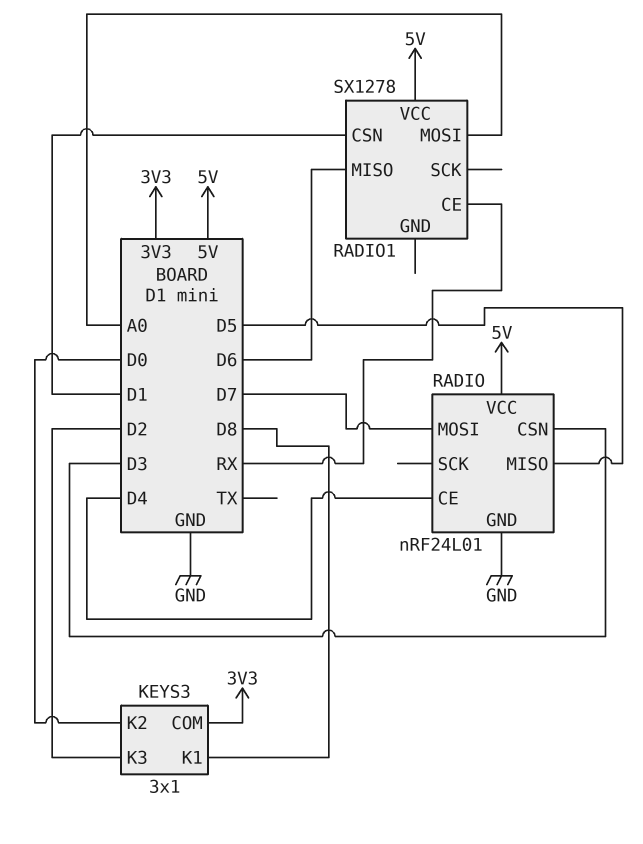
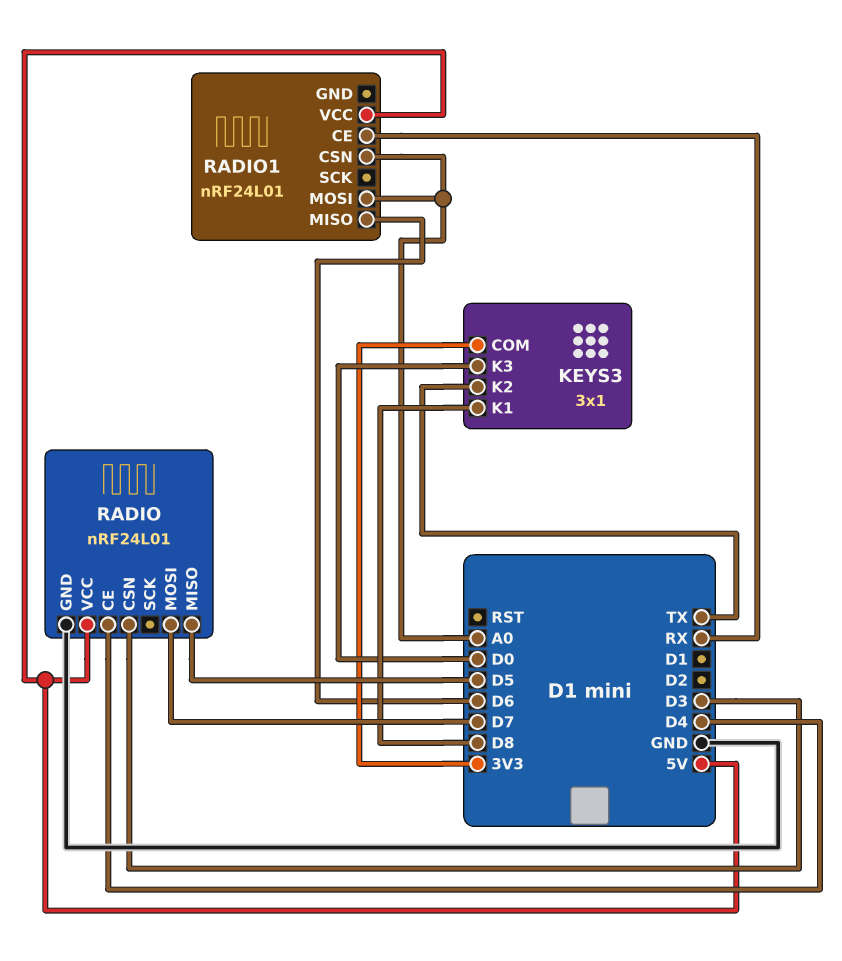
KEYS3 pin K2: D0 -> TX
KEYS3 pin K3: D2 -> D0
RADIO1: SX1278 -> nRF24L01
RADIO1 pin CSN: D1 -> A0

